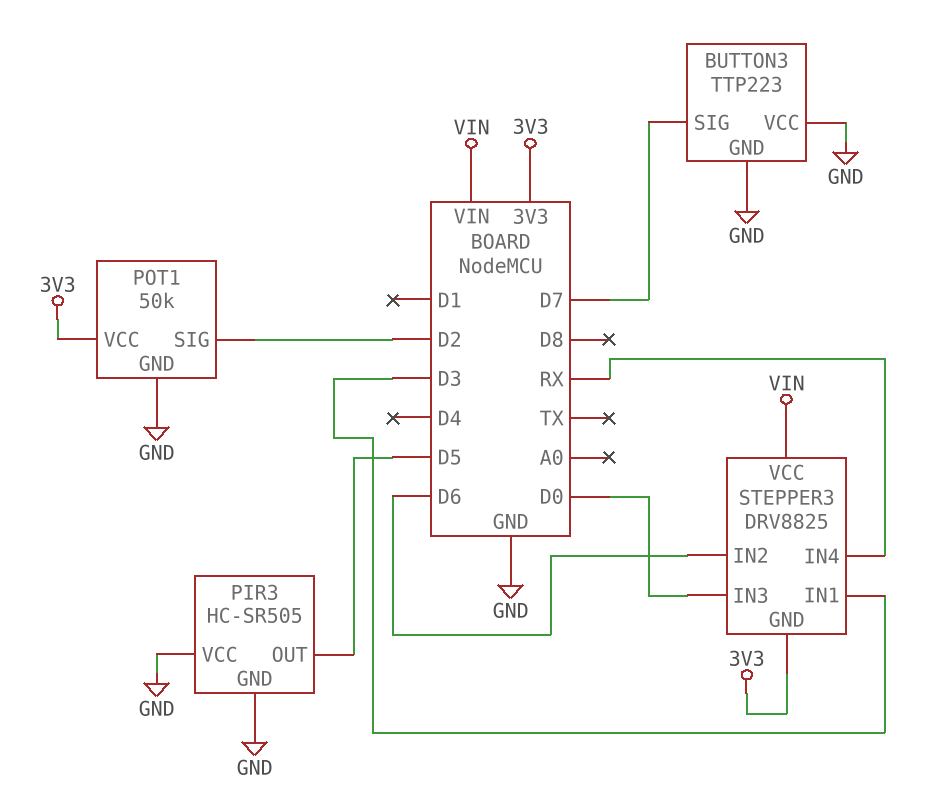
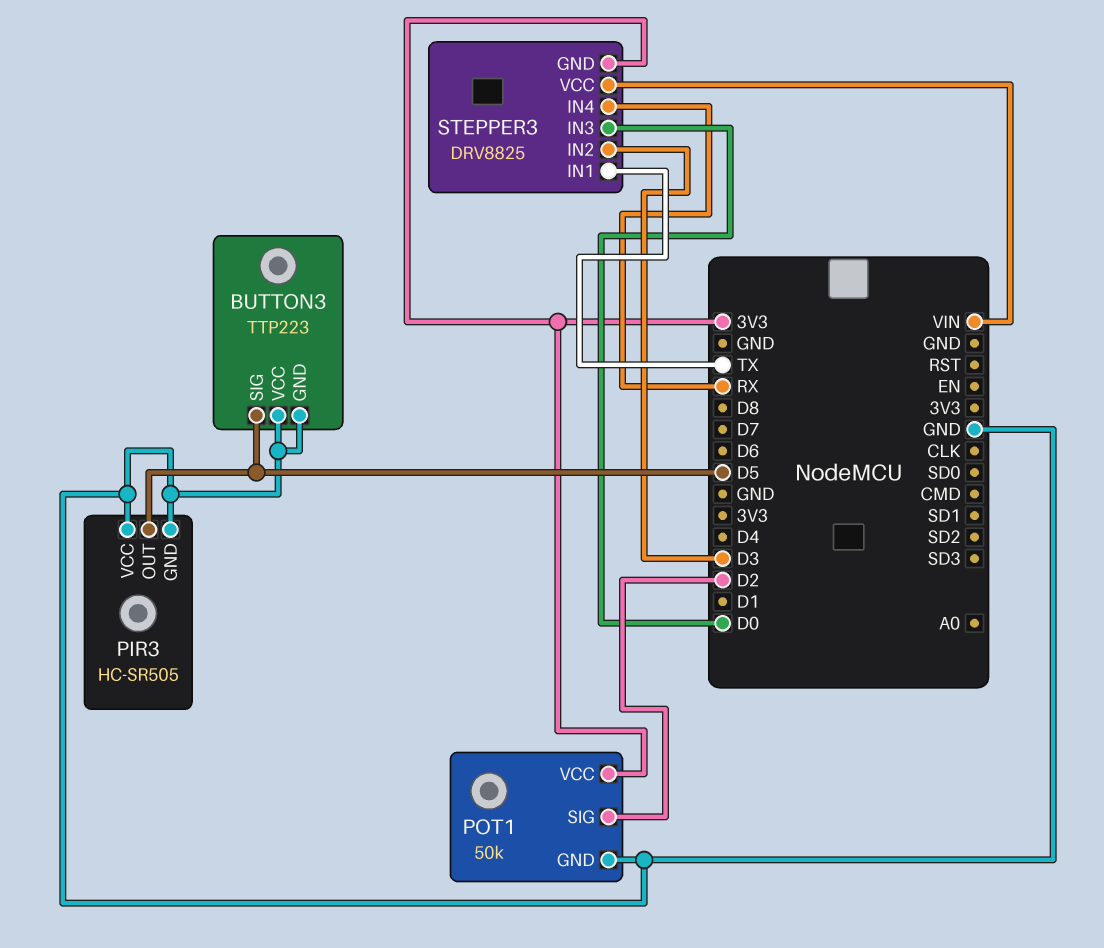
BUTTON3 pin SIG: D7 -> D5
STEPPER3 pin IN1: D3 -> TX
STEPPER3 pin IN2: D6 -> D3

